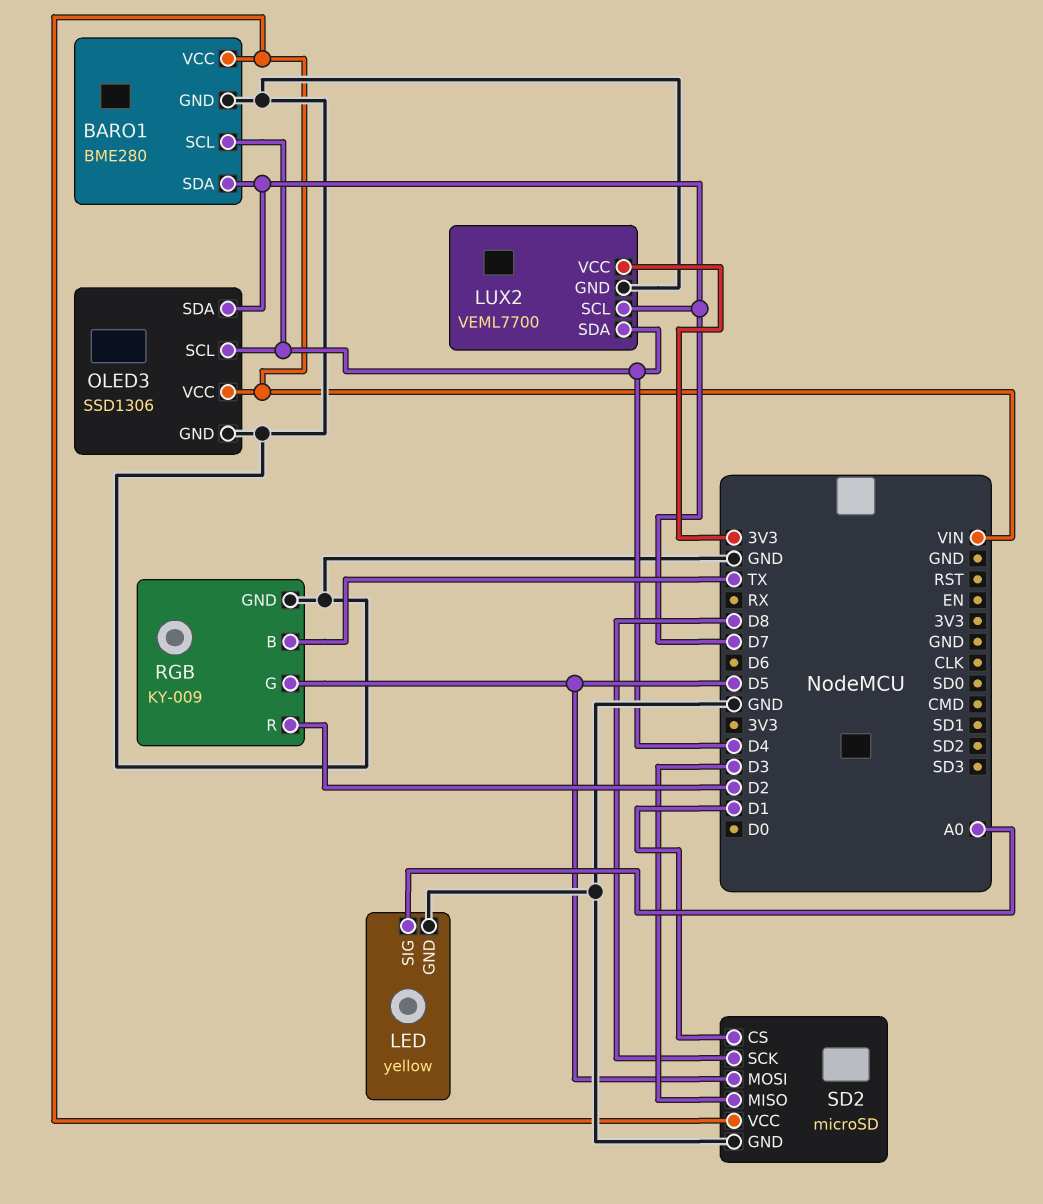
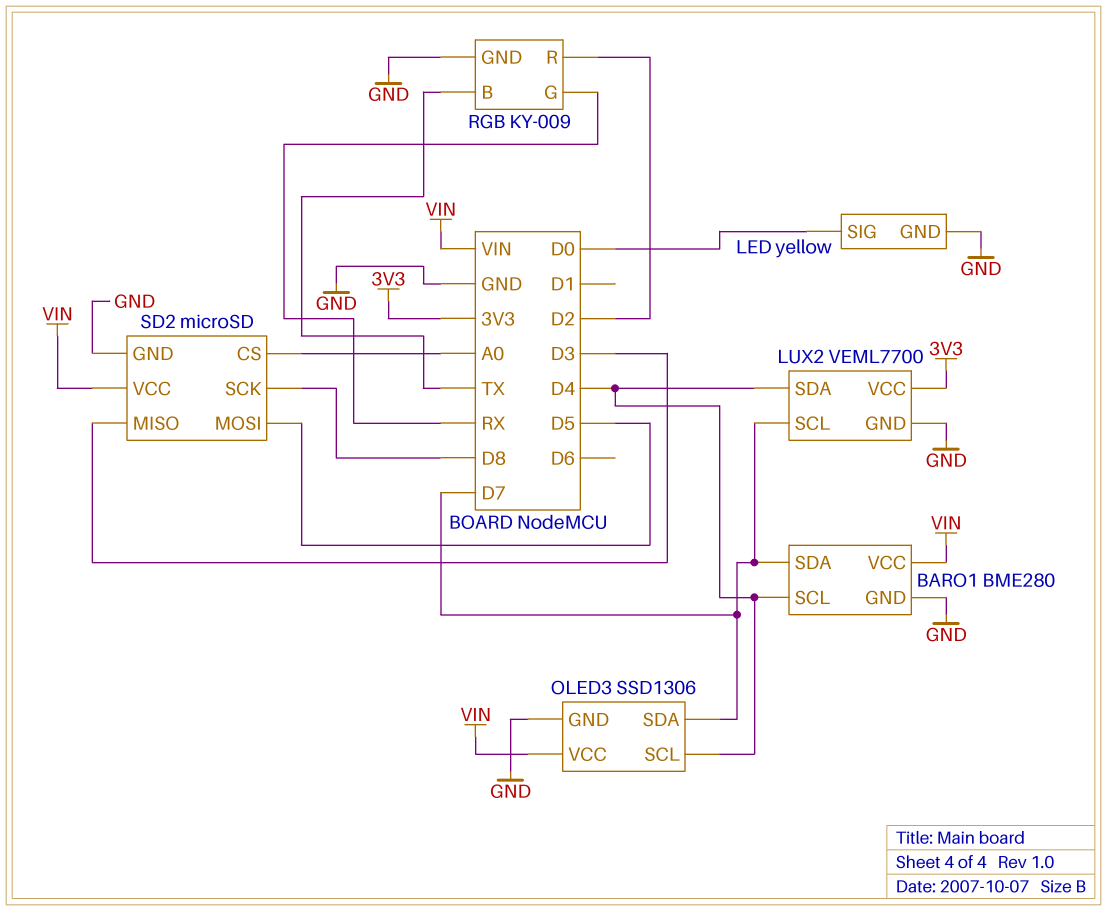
LED pin SIG: A0 -> D0
RGB pin G: D5 -> RX
SD2 pin CS: D1 -> A0

